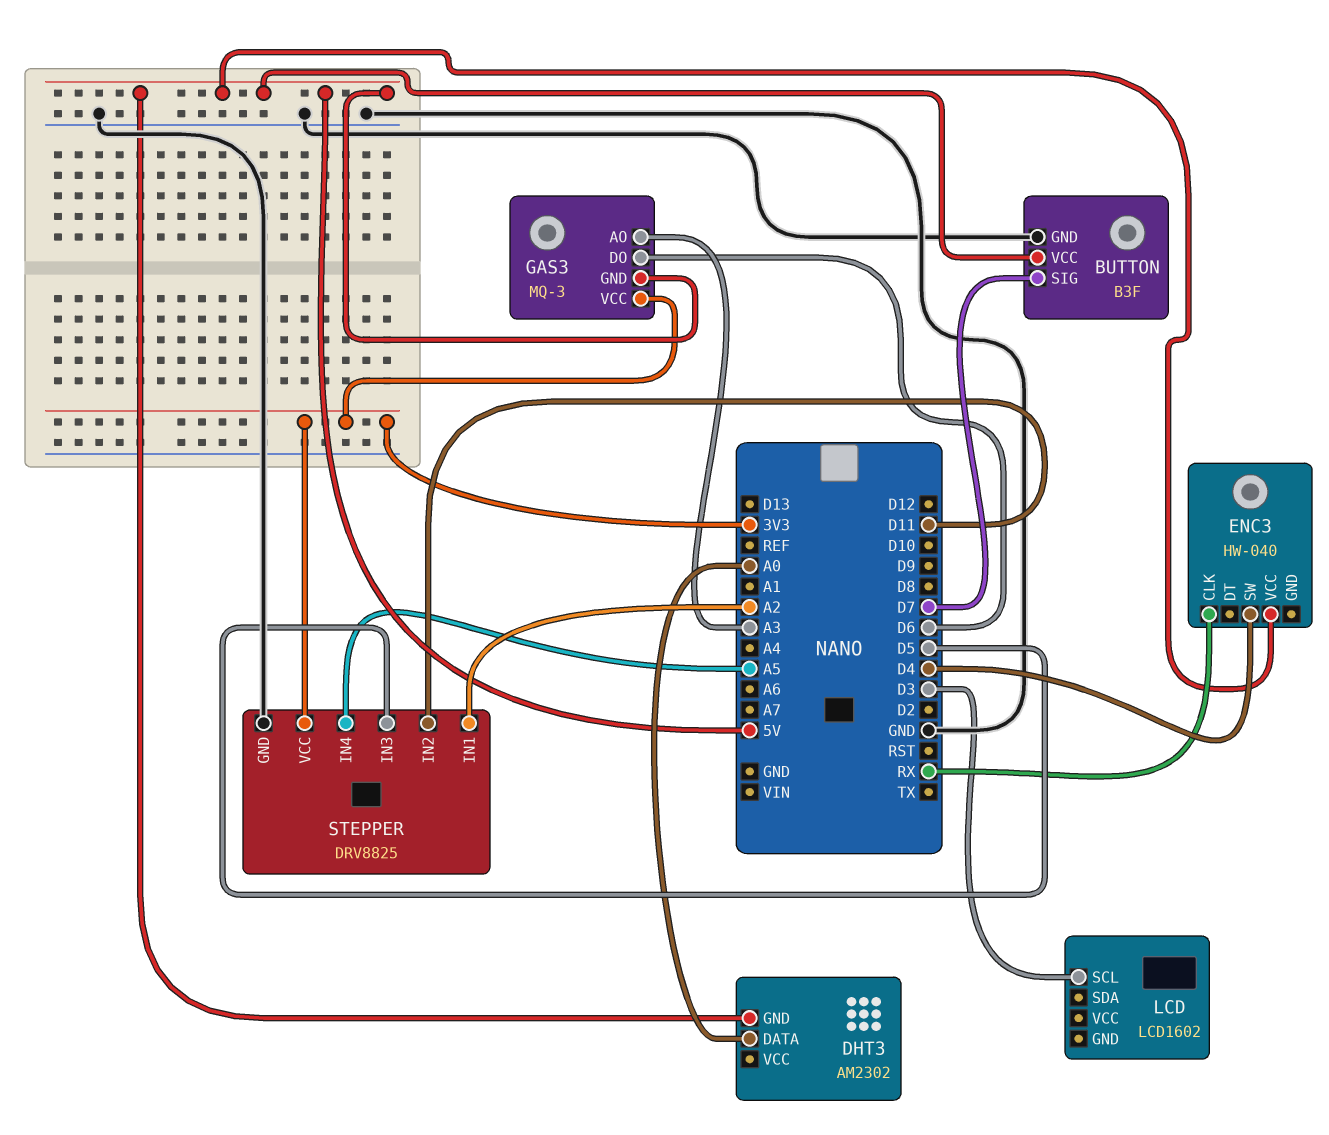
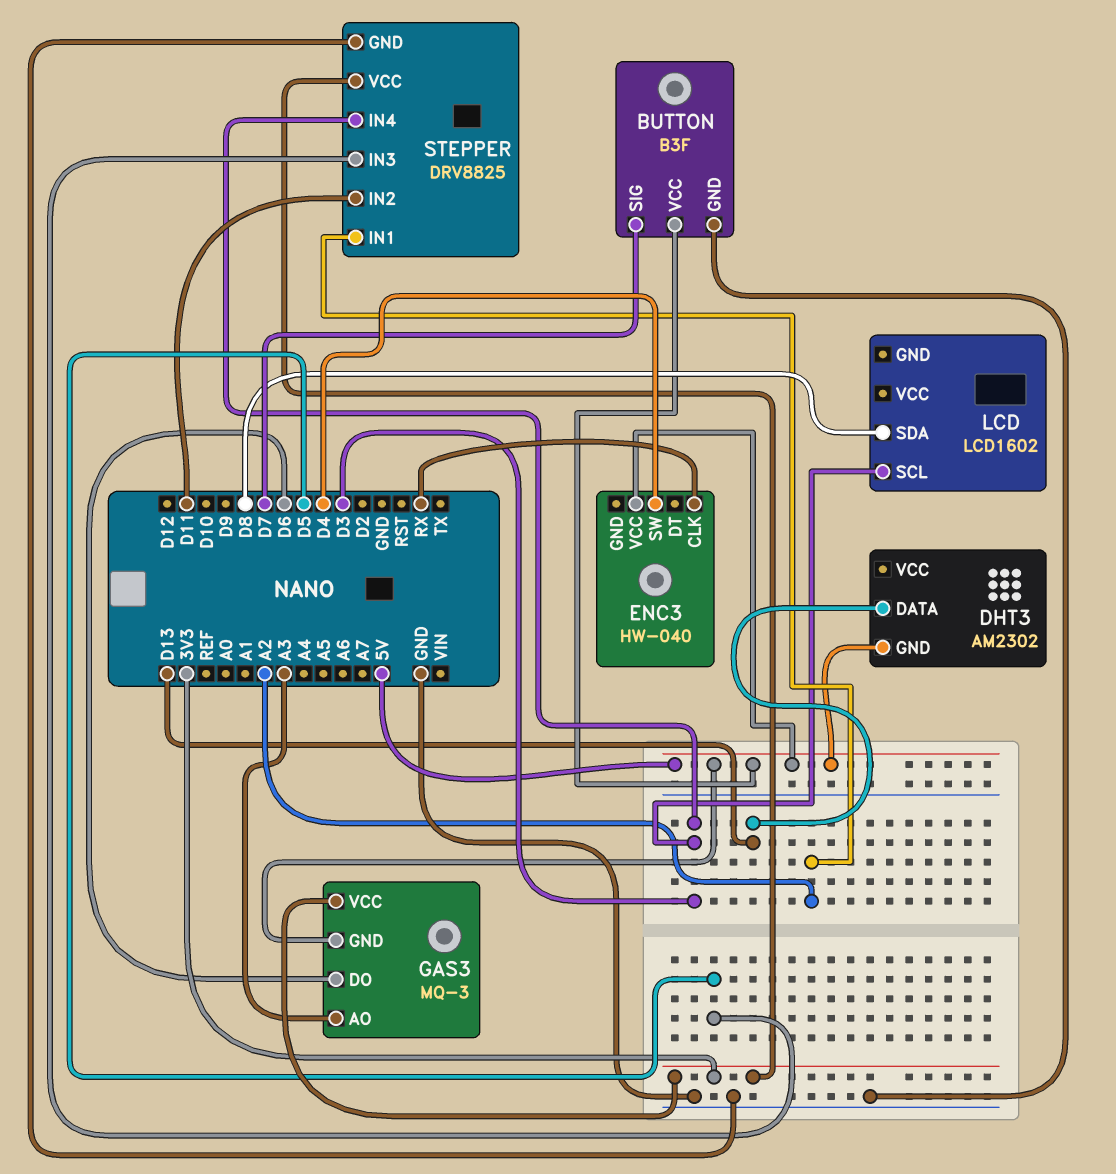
DHT3 pin DATA: A0 -> D13
LCD pin SDA: none -> D8
STEPPER pin IN4: A5 -> D3

